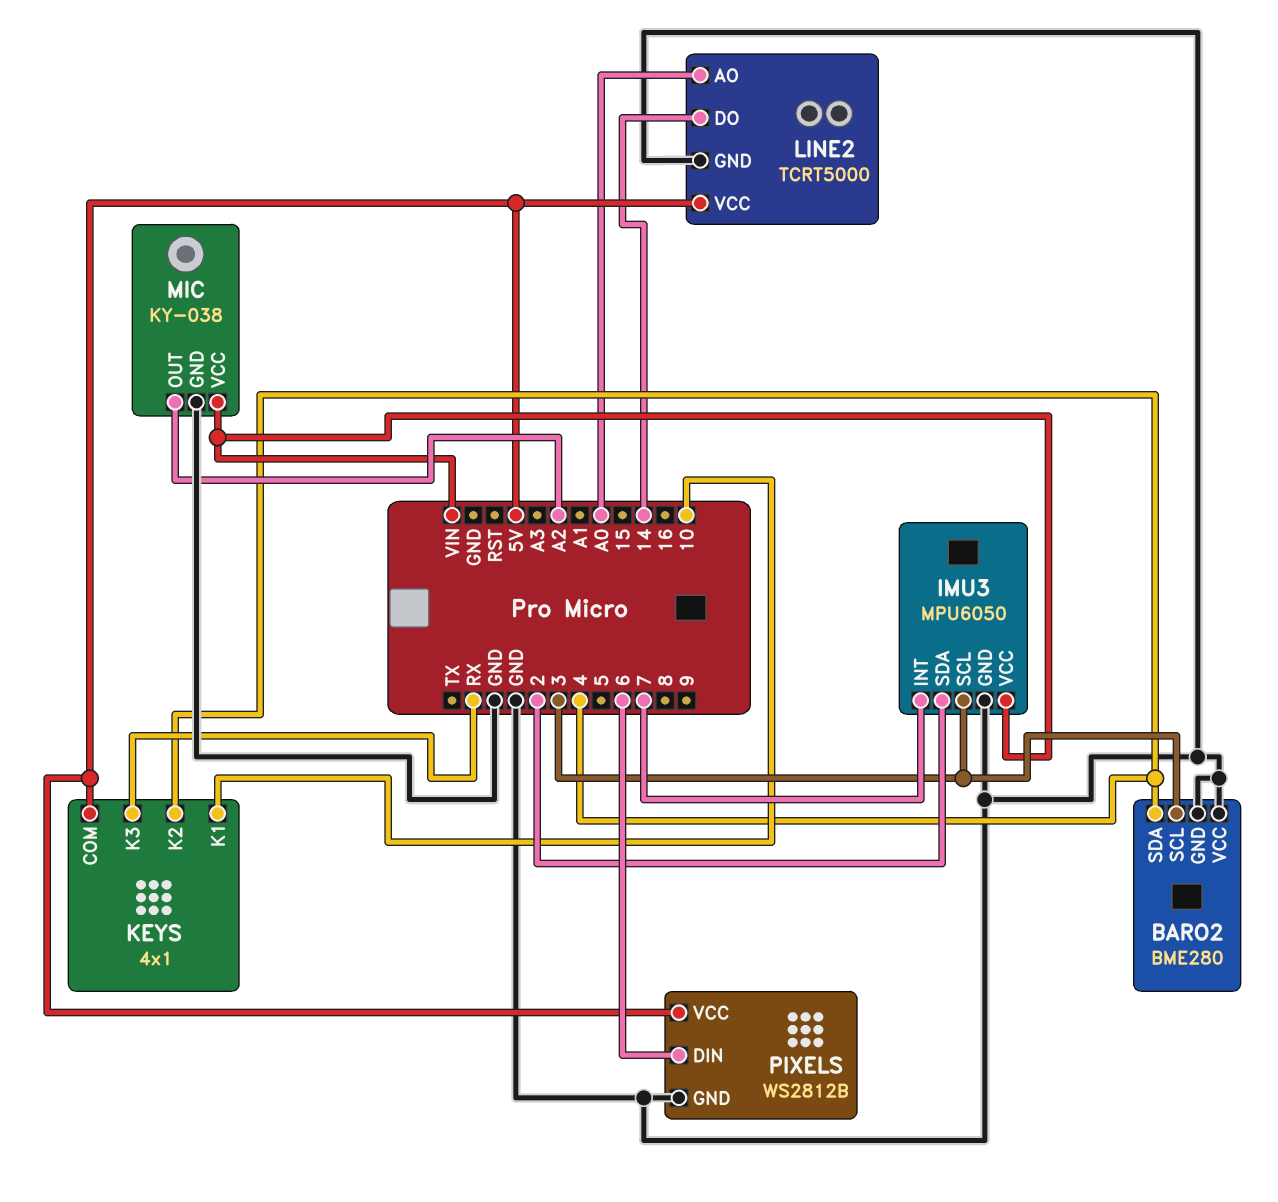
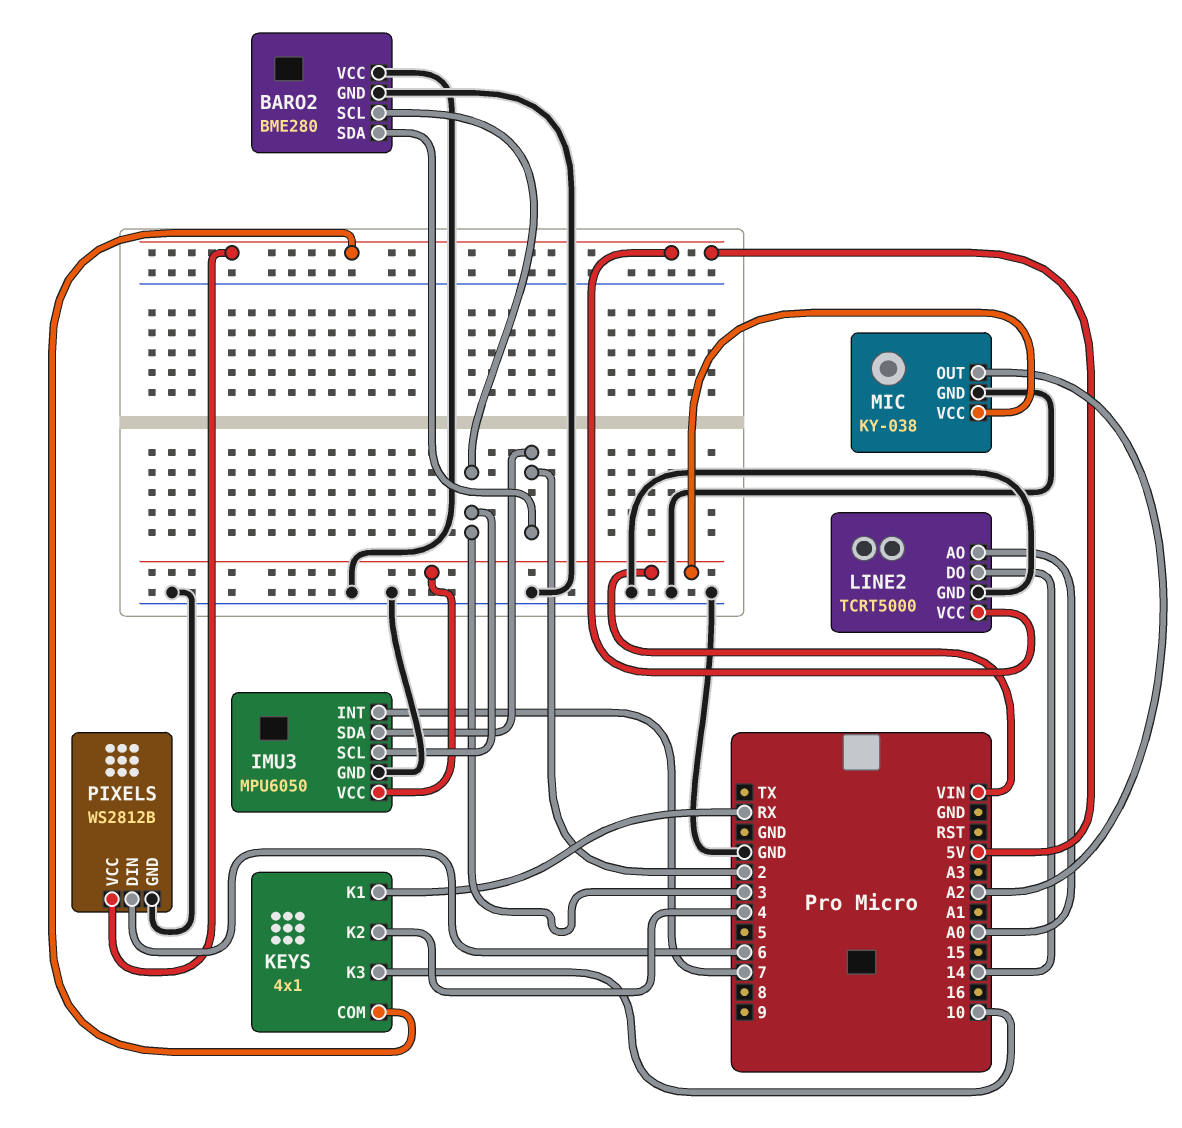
BARO2 pin SDA: 4 -> 2
KEYS pin K1: 10 -> RX
KEYS pin K3: RX -> 10

